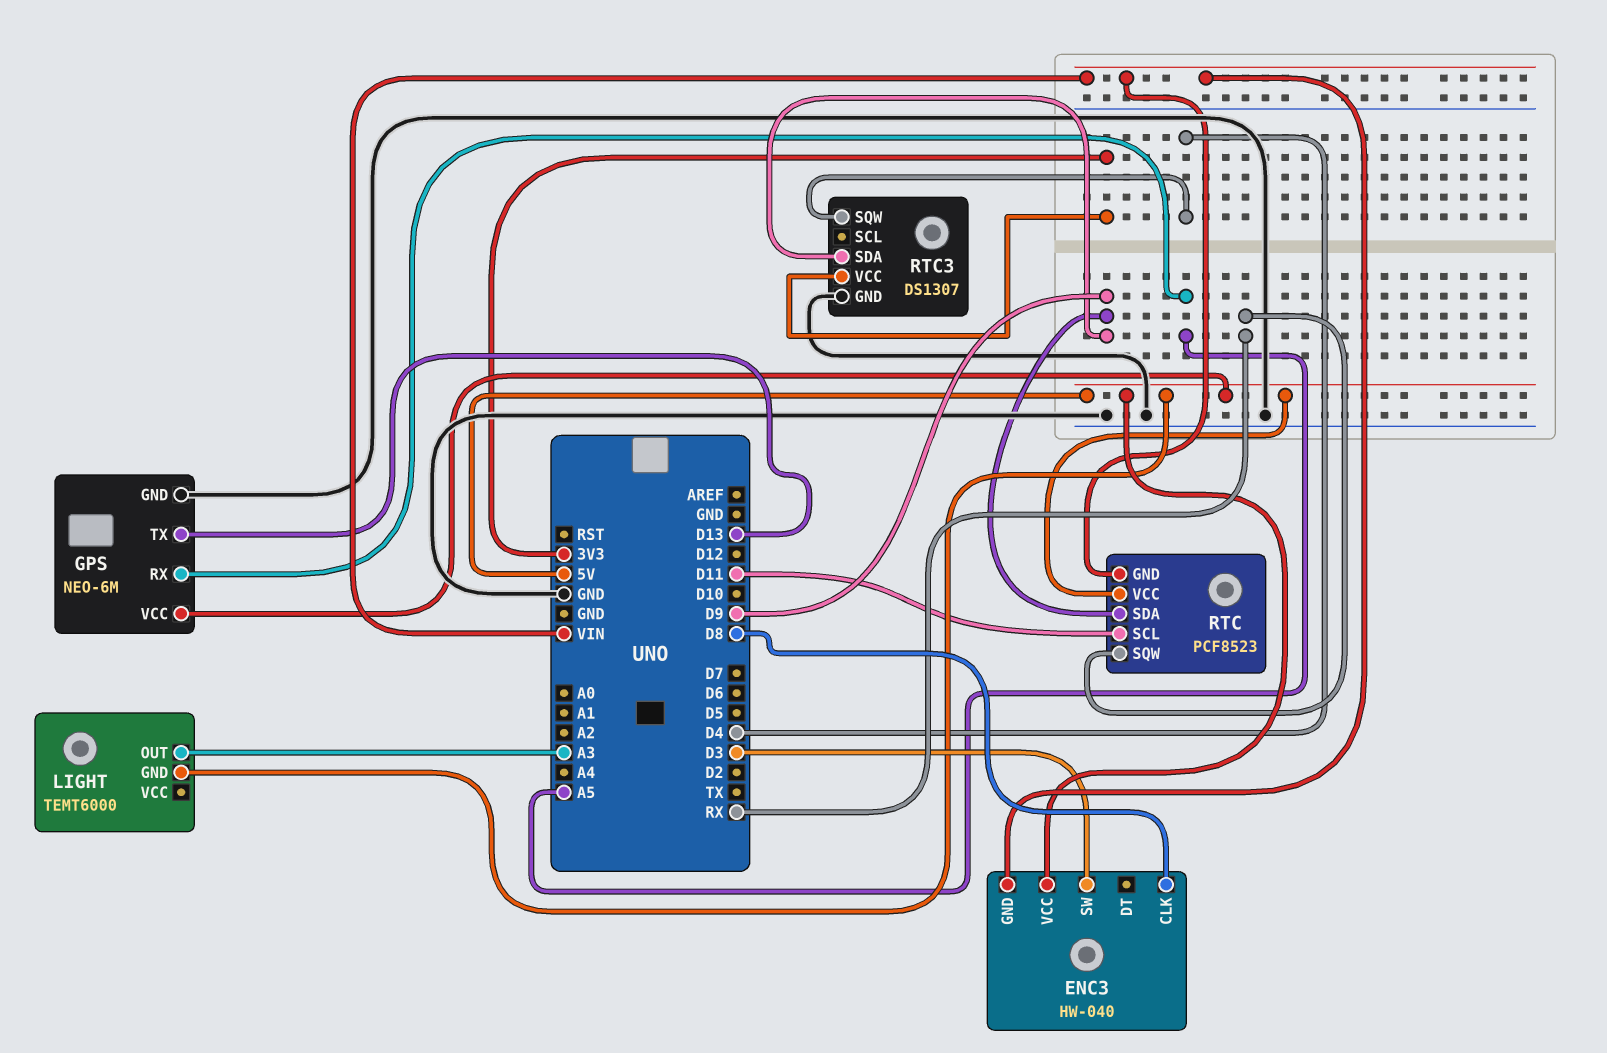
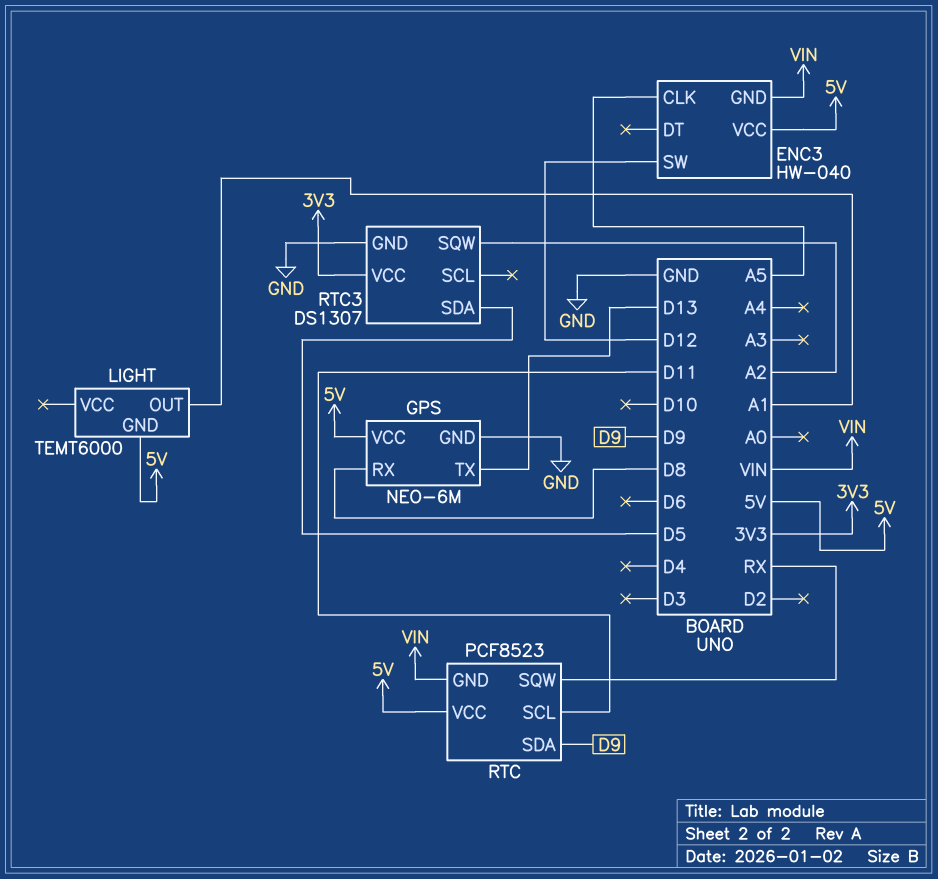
ENC3 pin CLK: D8 -> A5
ENC3 pin SW: D3 -> D12
GPS pin RX: A5 -> D8
LIGHT pin OUT: A3 -> A1
RTC3 pin SDA: D9 -> D5
RTC3 pin SQW: D4 -> A2

